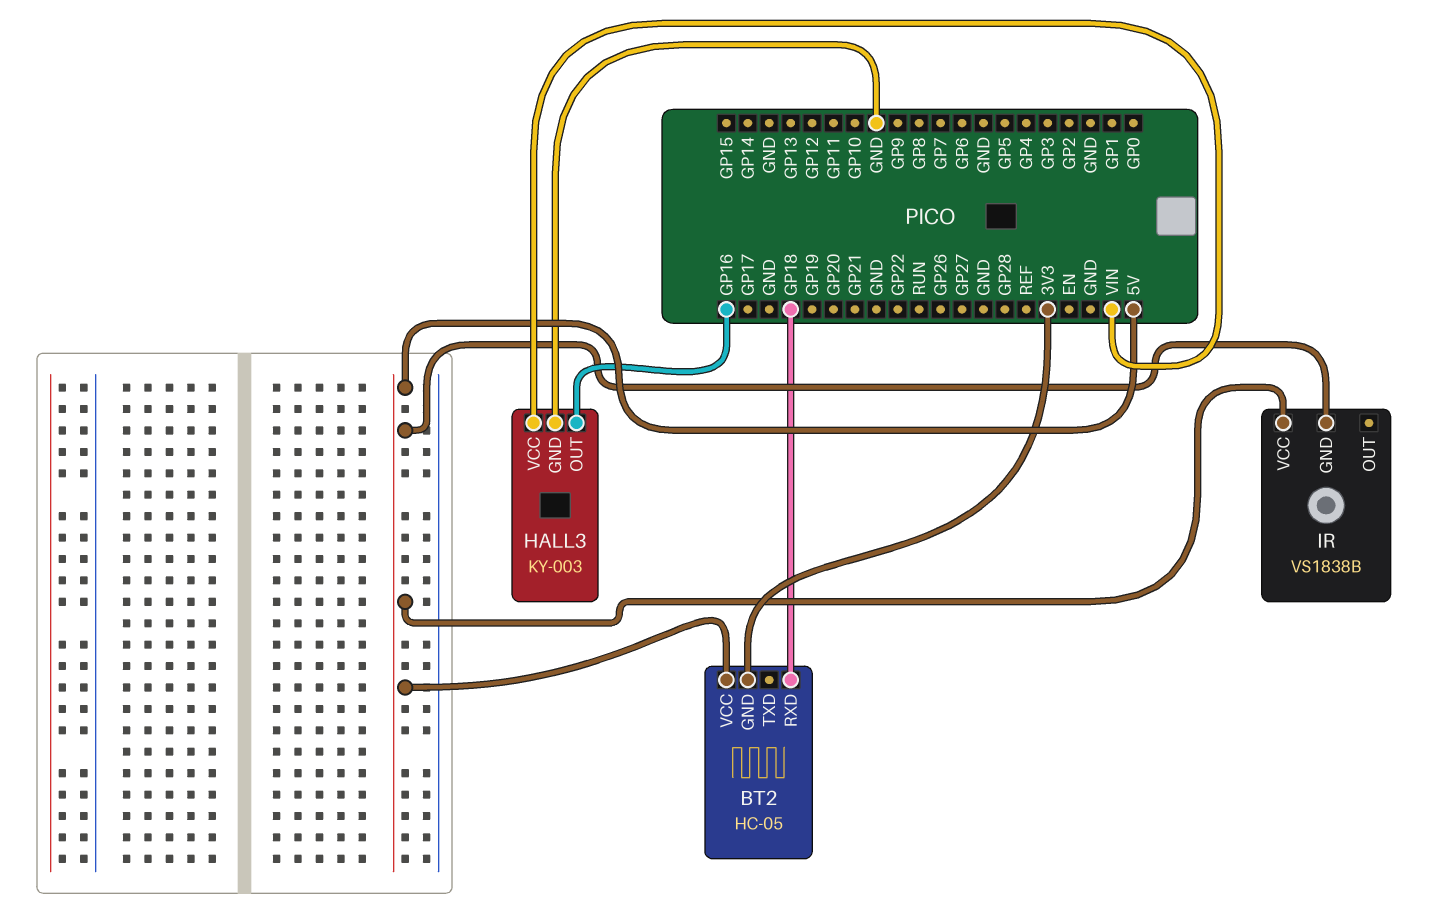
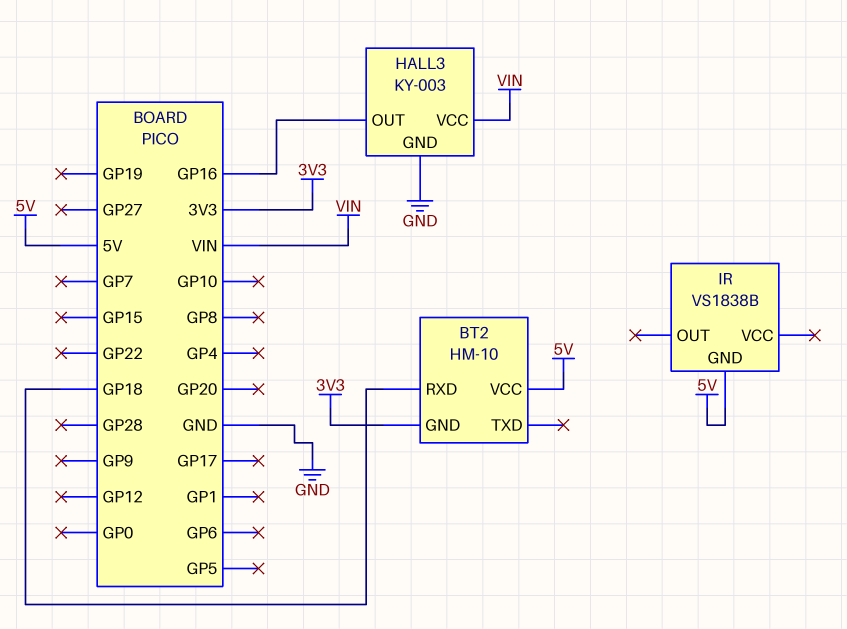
BT2: HC-05 -> HM-10
IR pin VCC: 5V -> none

